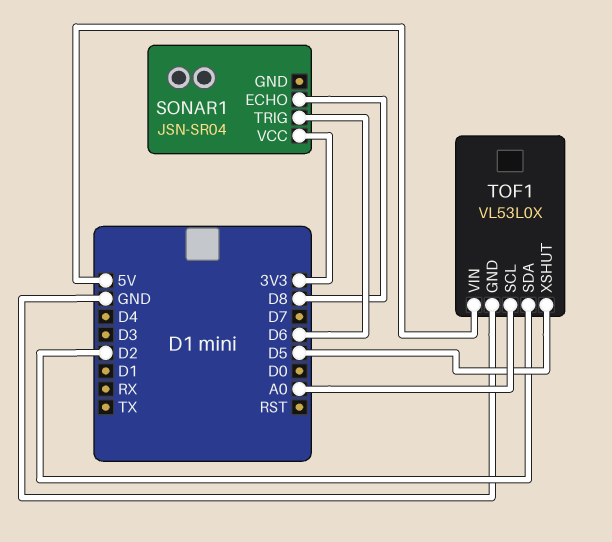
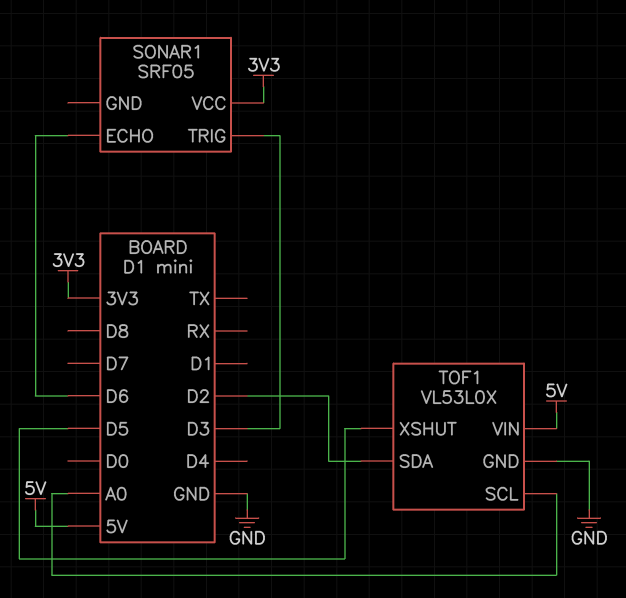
SONAR1: JSN-SR04 -> SRF05
SONAR1 pin ECHO: D8 -> D6
SONAR1 pin TRIG: D6 -> D3

